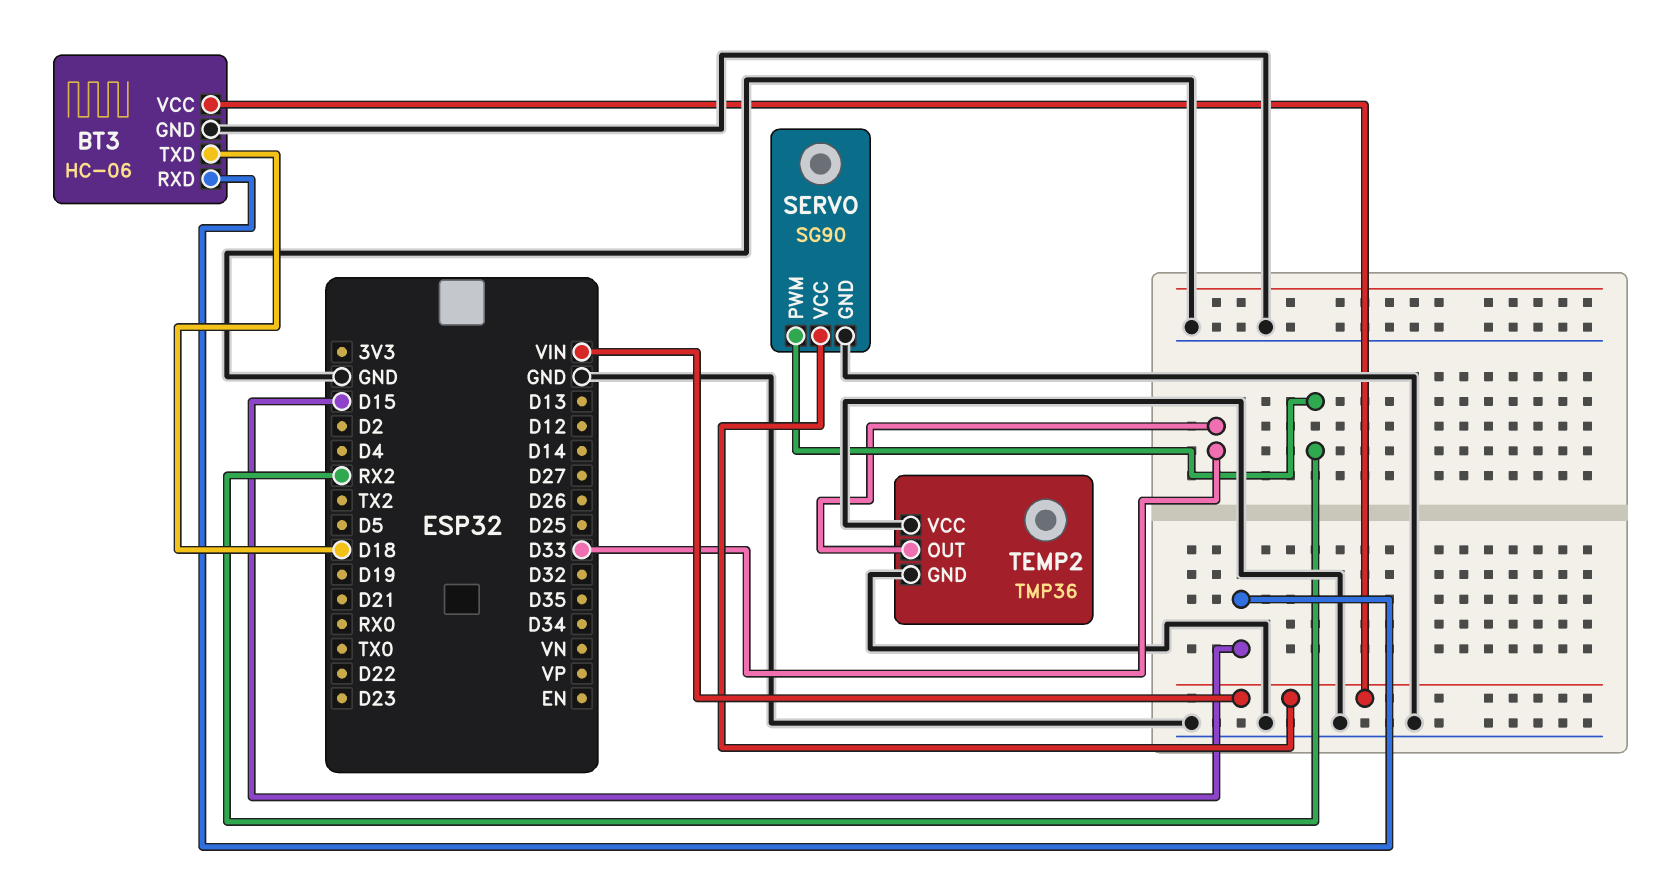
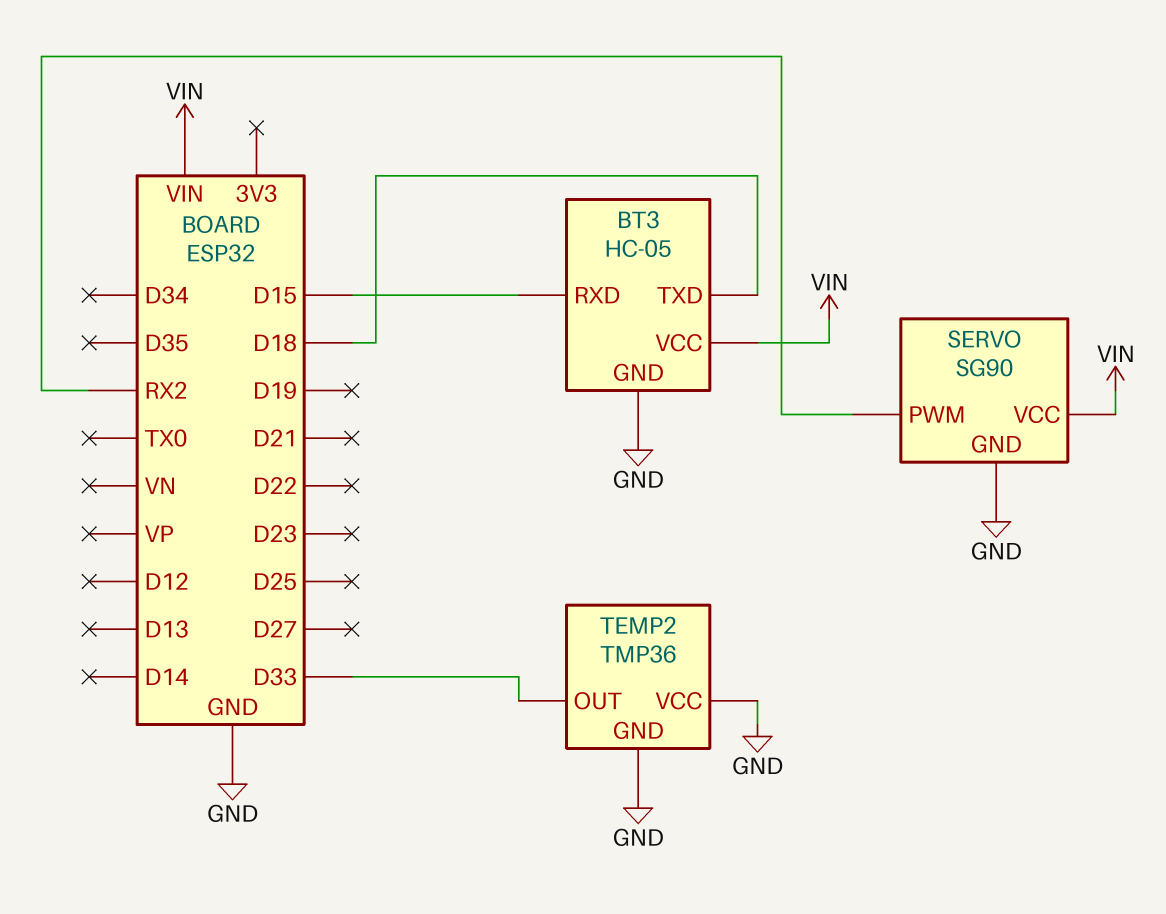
BT3: HC-06 -> HC-05

